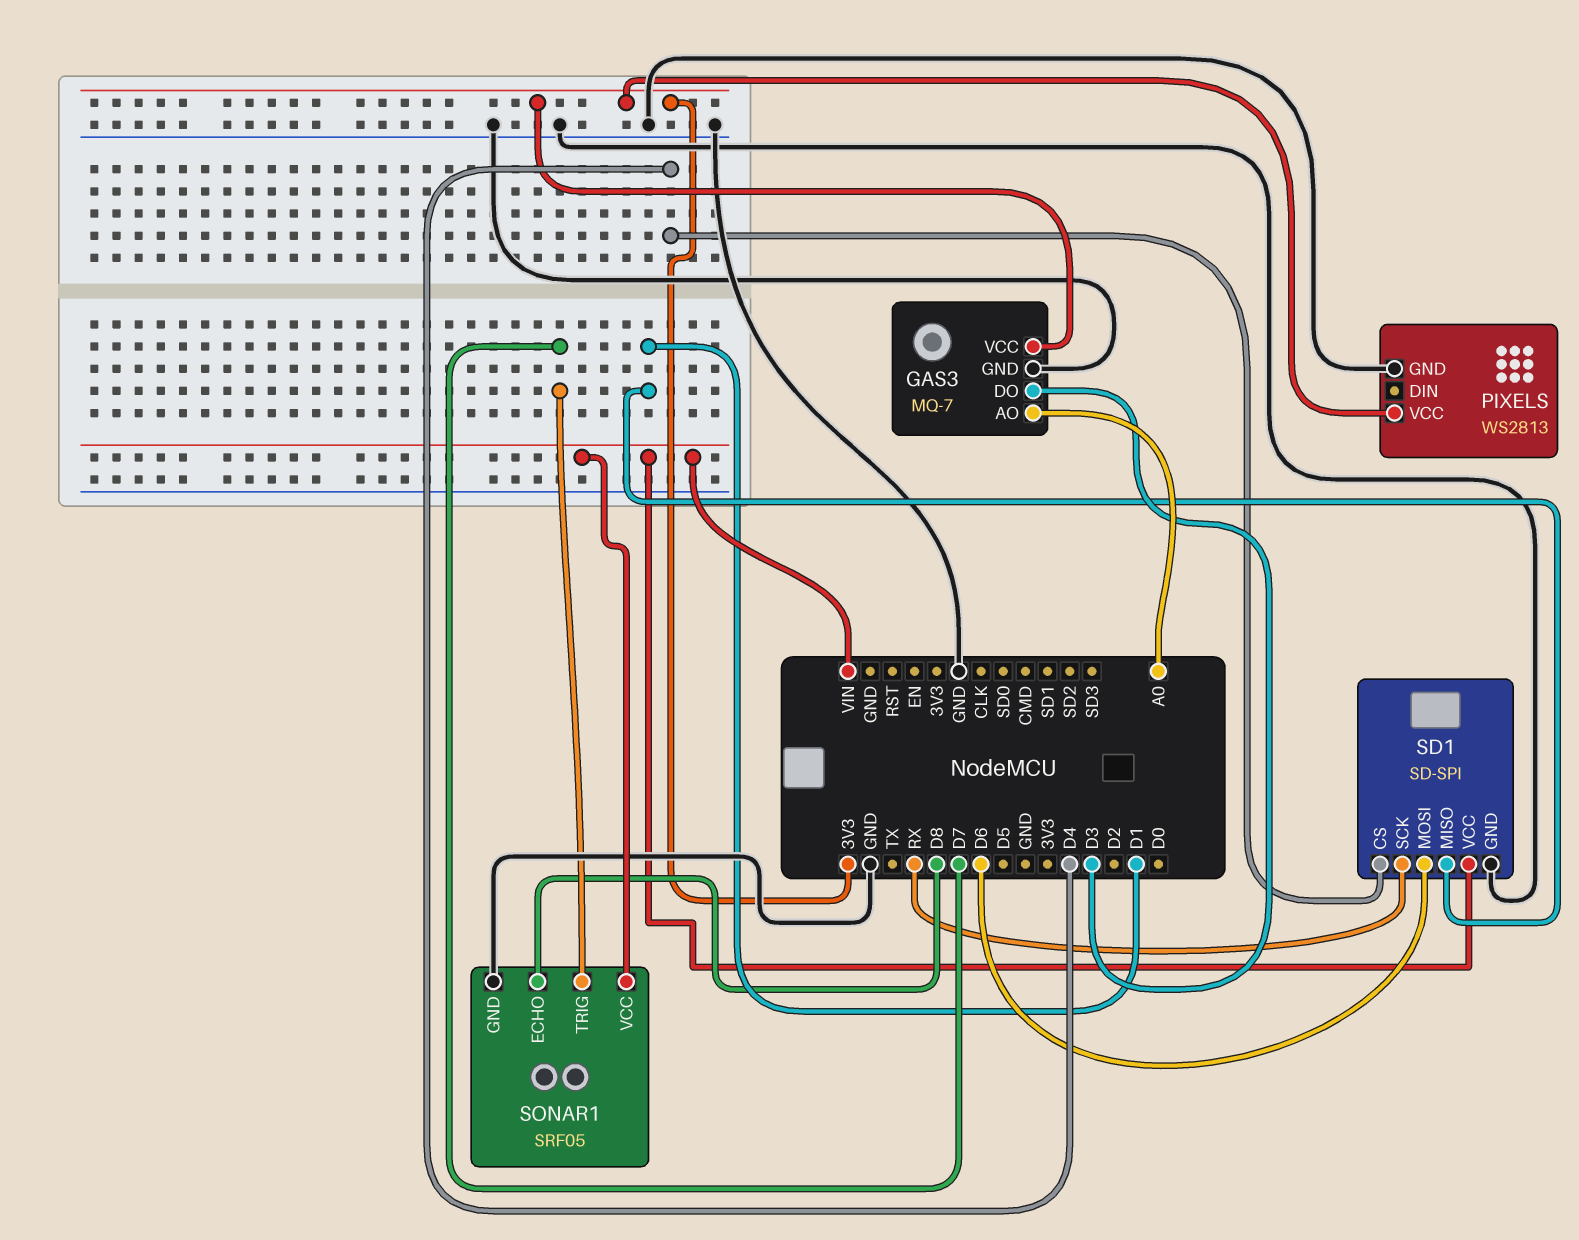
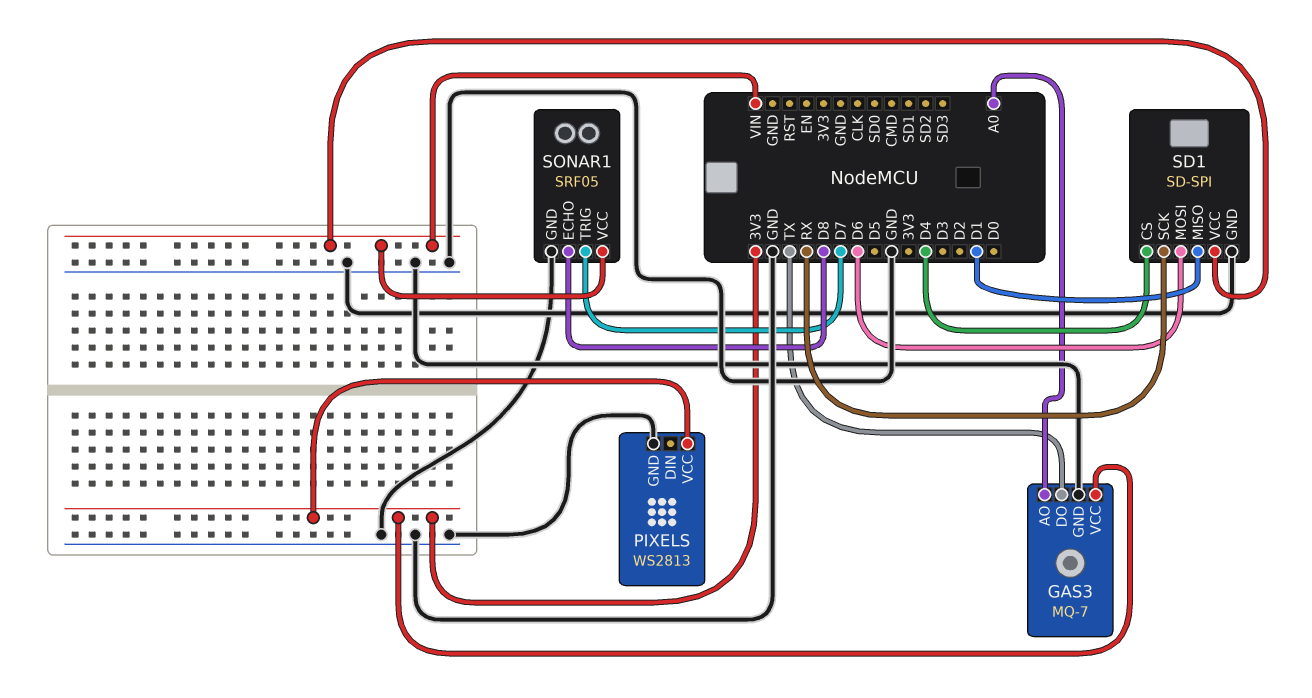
GAS3 pin DO: D3 -> TX

